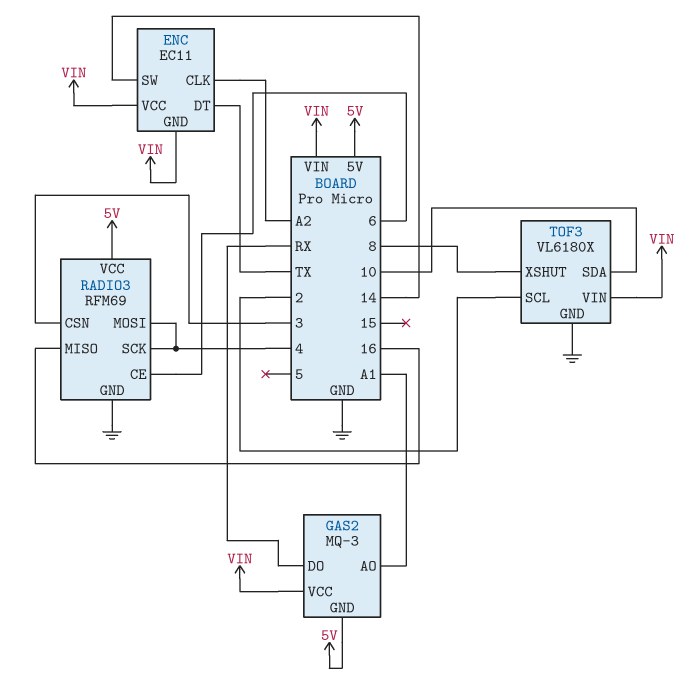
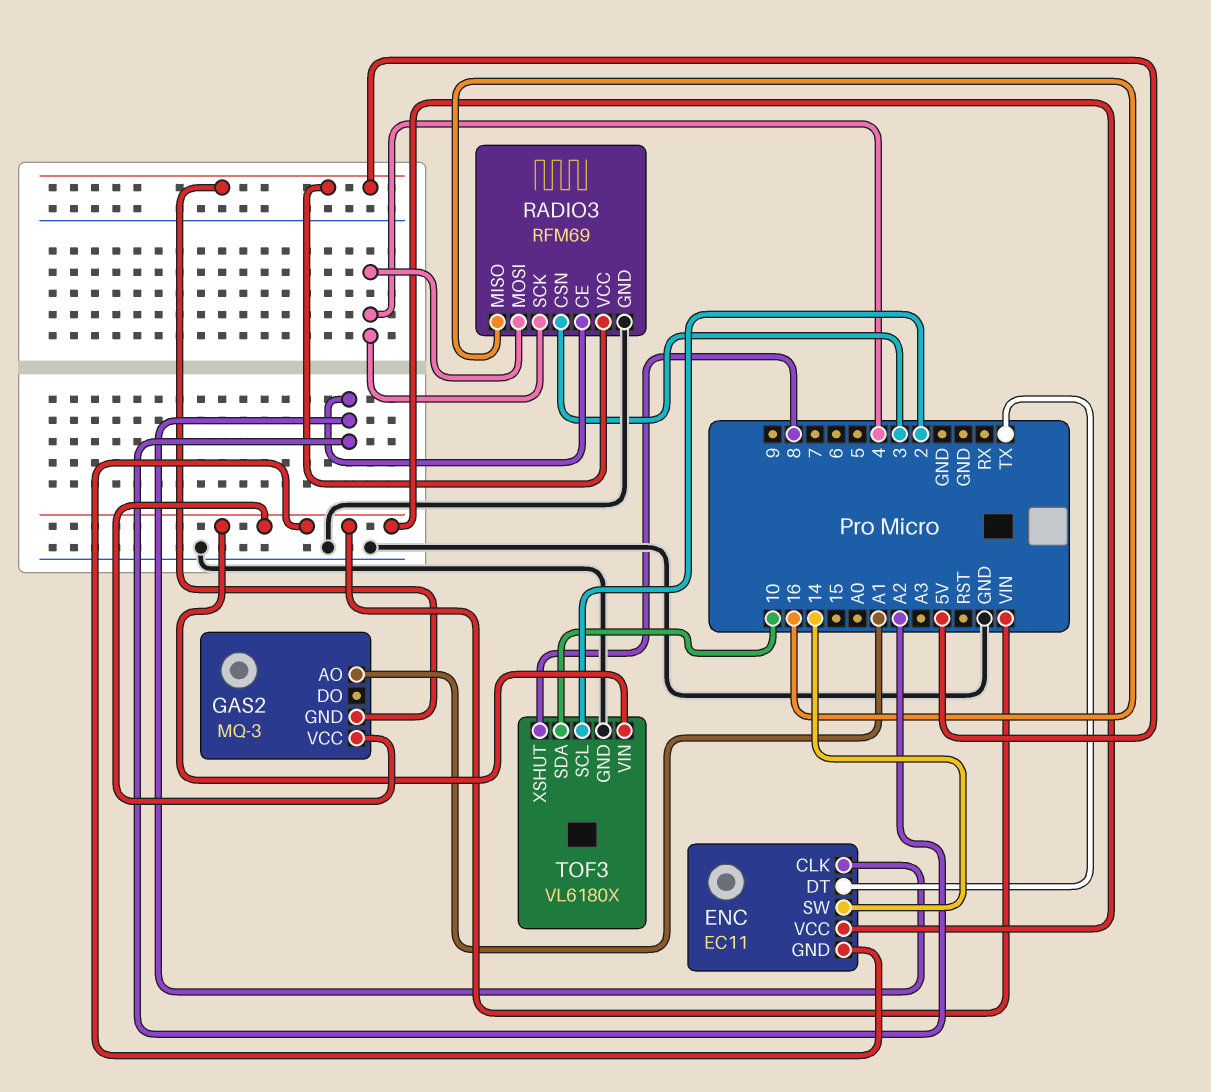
GAS2 pin DO: RX -> none
RADIO3 pin CE: 6 -> A2

